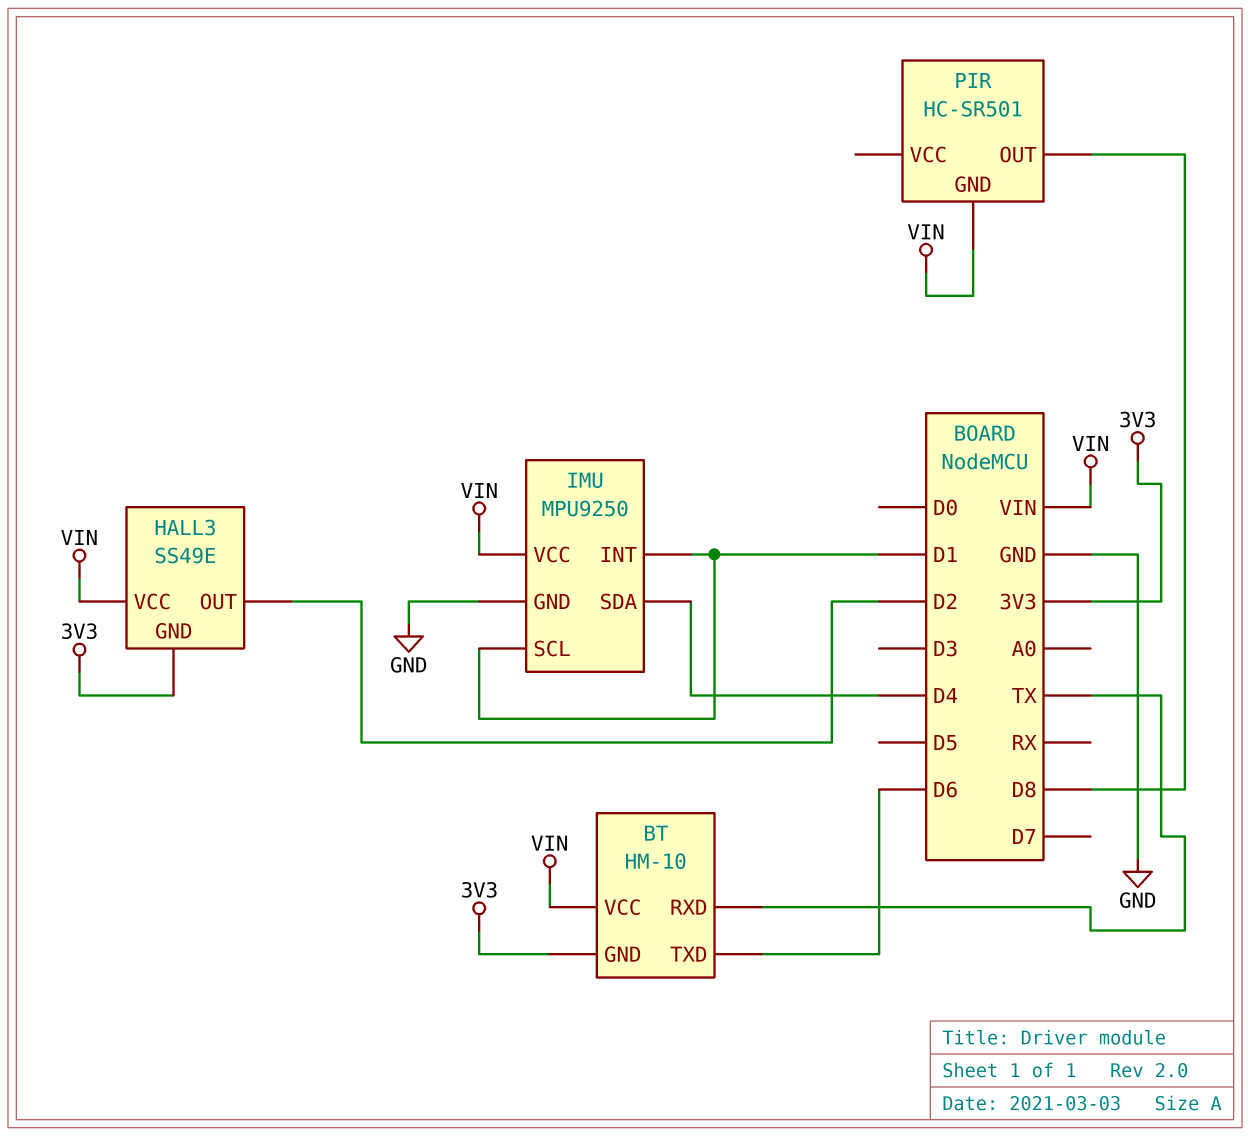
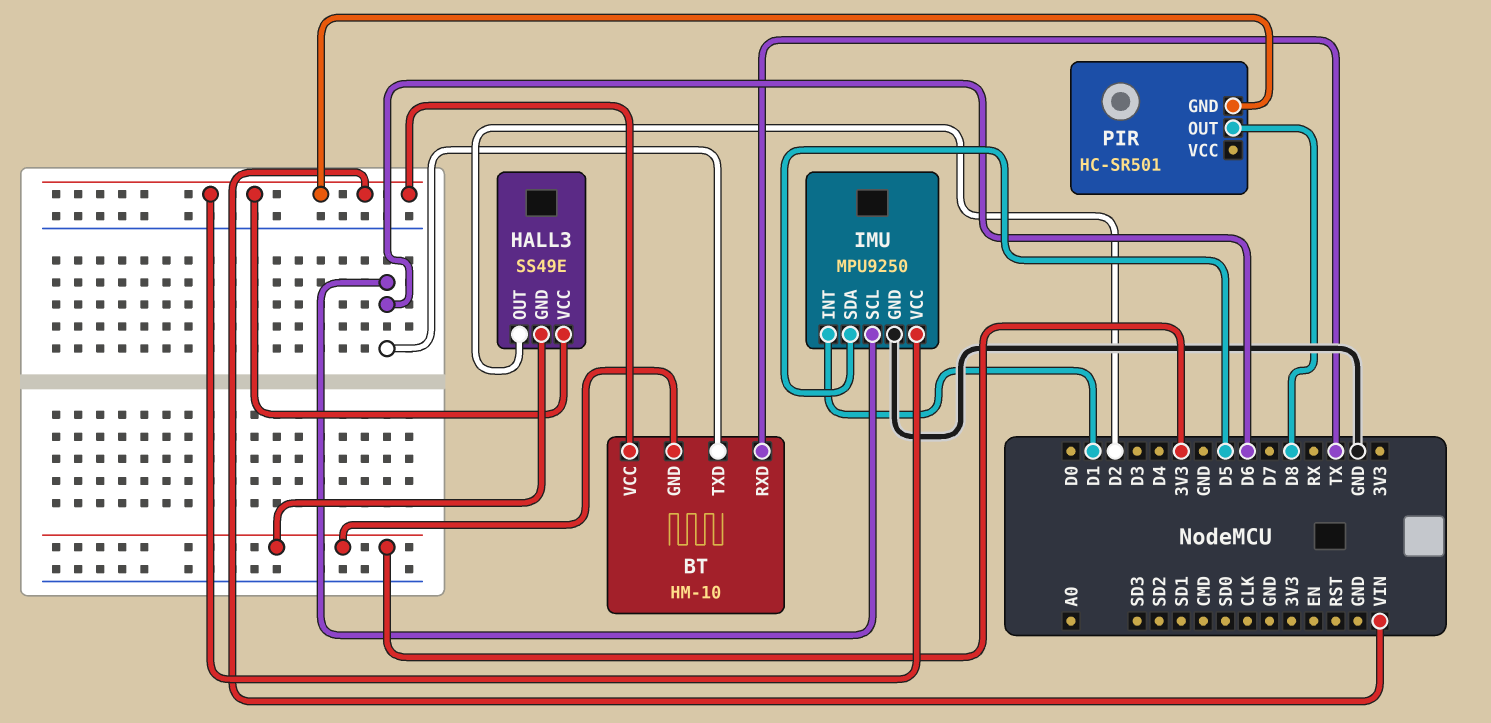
IMU pin SCL: D1 -> D6
IMU pin SDA: D4 -> D5

